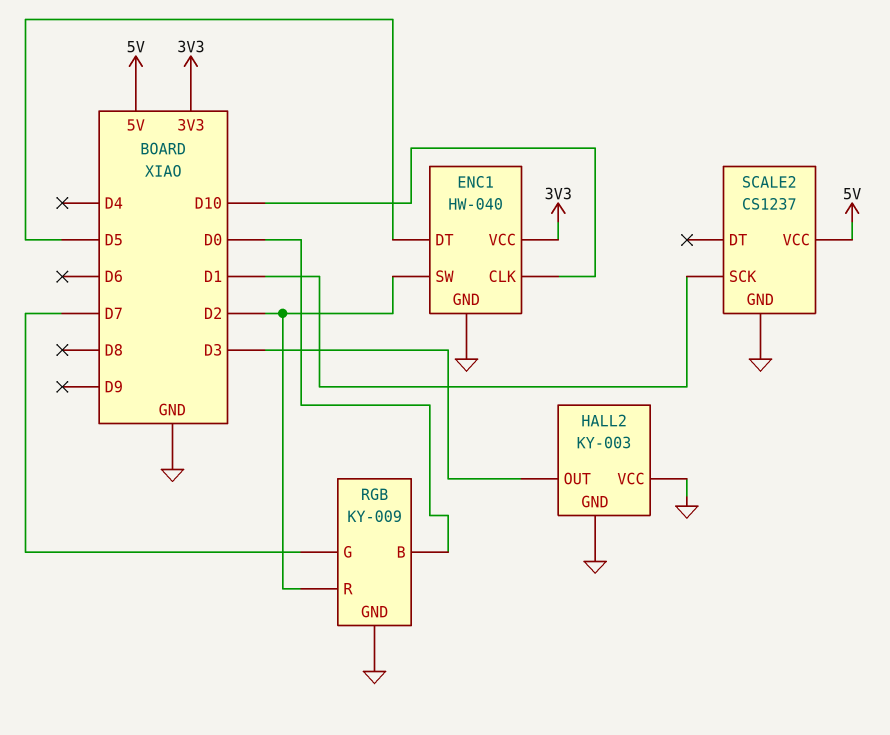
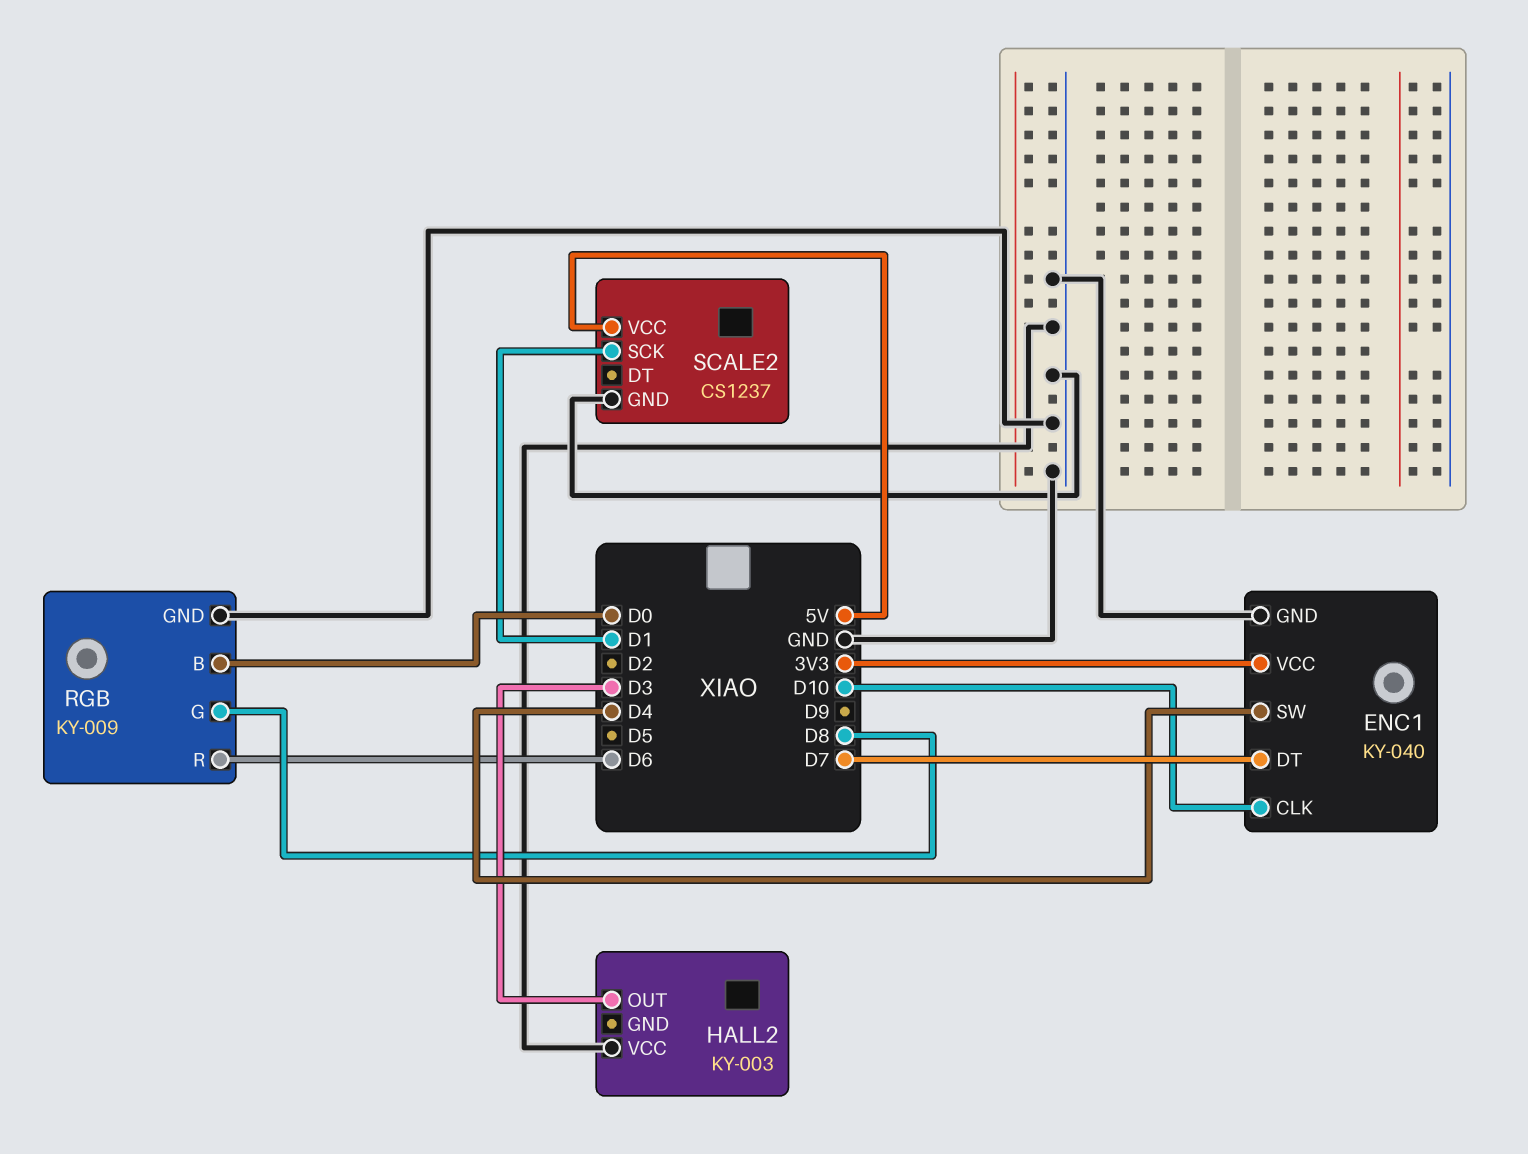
ENC1: HW-040 -> KY-040
ENC1 pin DT: D5 -> D7
ENC1 pin SW: D2 -> D4
HALL2 pin GND: GND -> none
RGB pin G: D7 -> D8
RGB pin R: D2 -> D6

